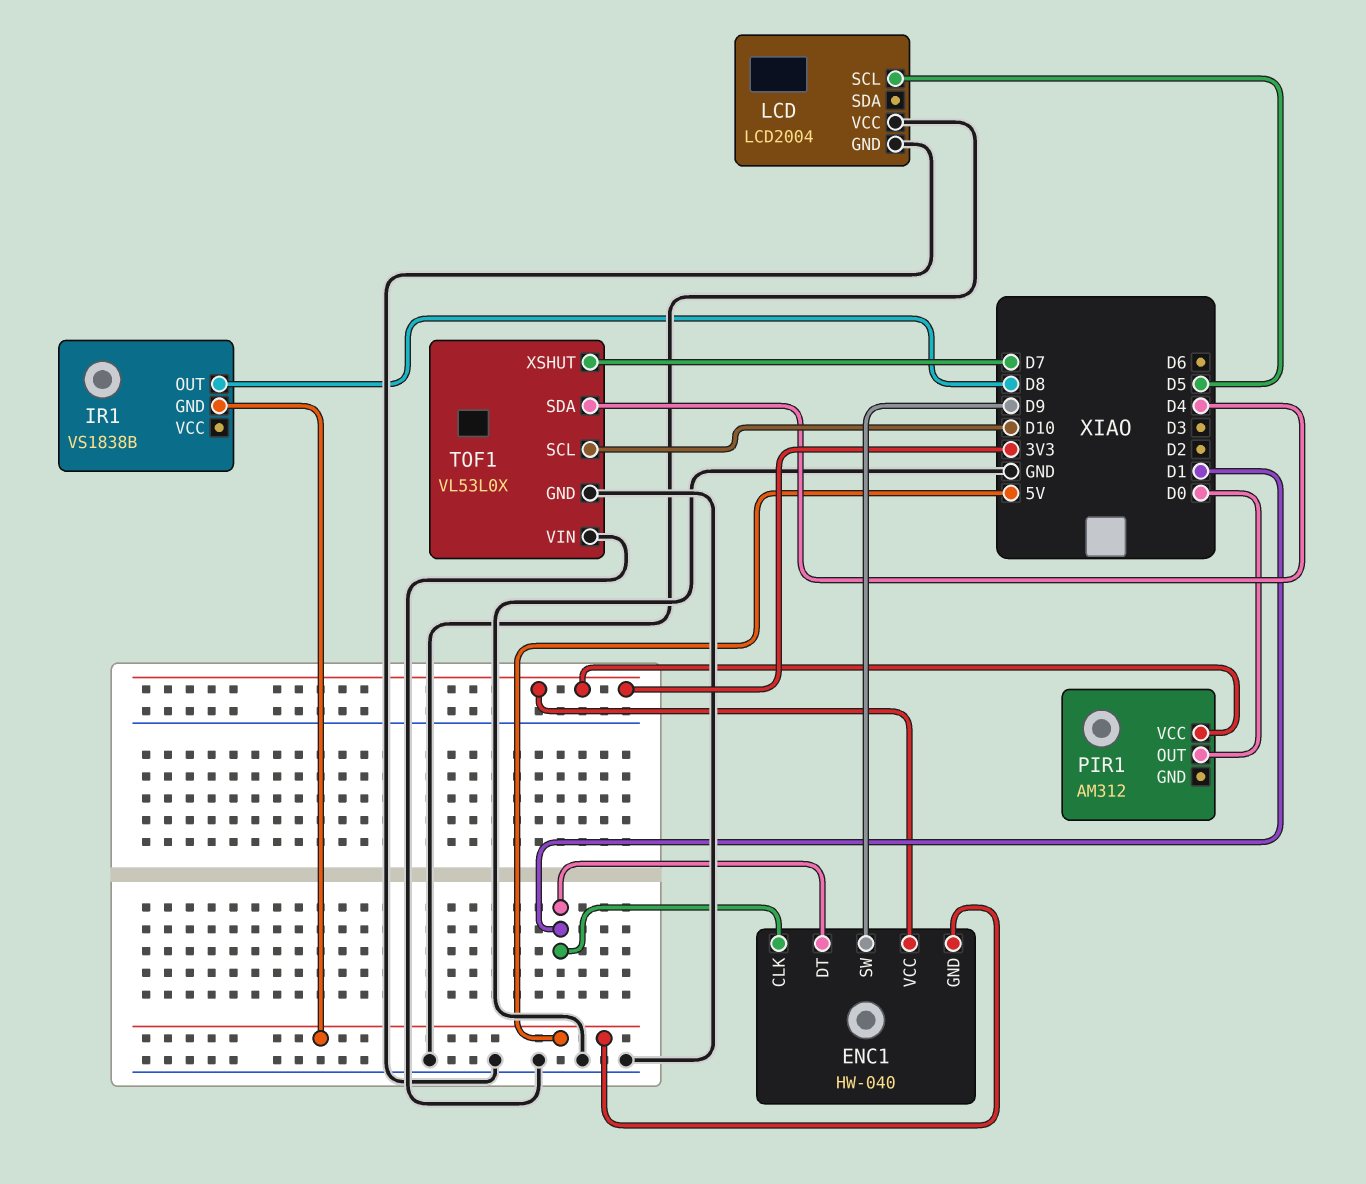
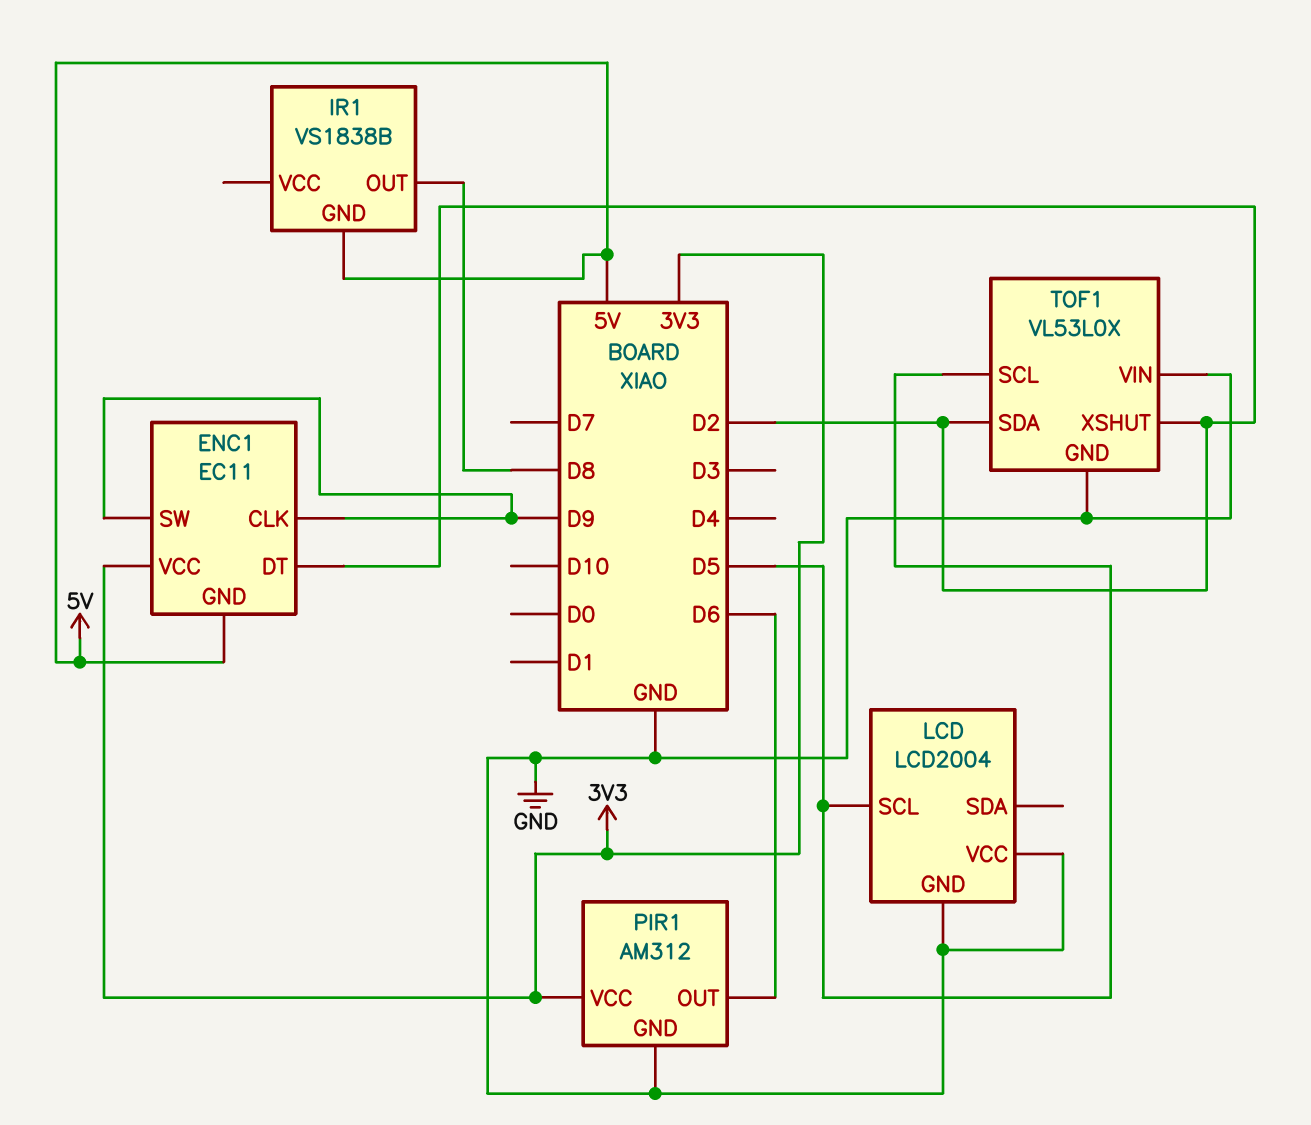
ENC1: HW-040 -> EC11
ENC1 pin CLK: D1 -> D9
ENC1 pin DT: D1 -> D2
PIR1 pin GND: none -> GND
PIR1 pin OUT: D0 -> D6
TOF1 pin SCL: D10 -> D5
TOF1 pin SDA: D4 -> D2
TOF1 pin XSHUT: D7 -> D2

